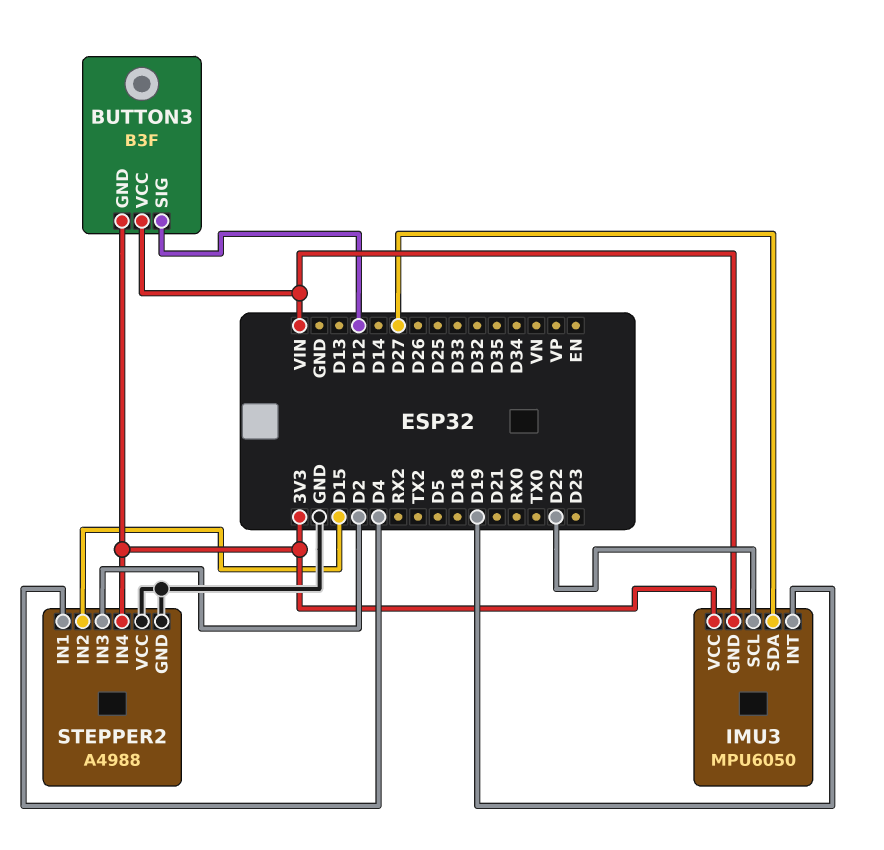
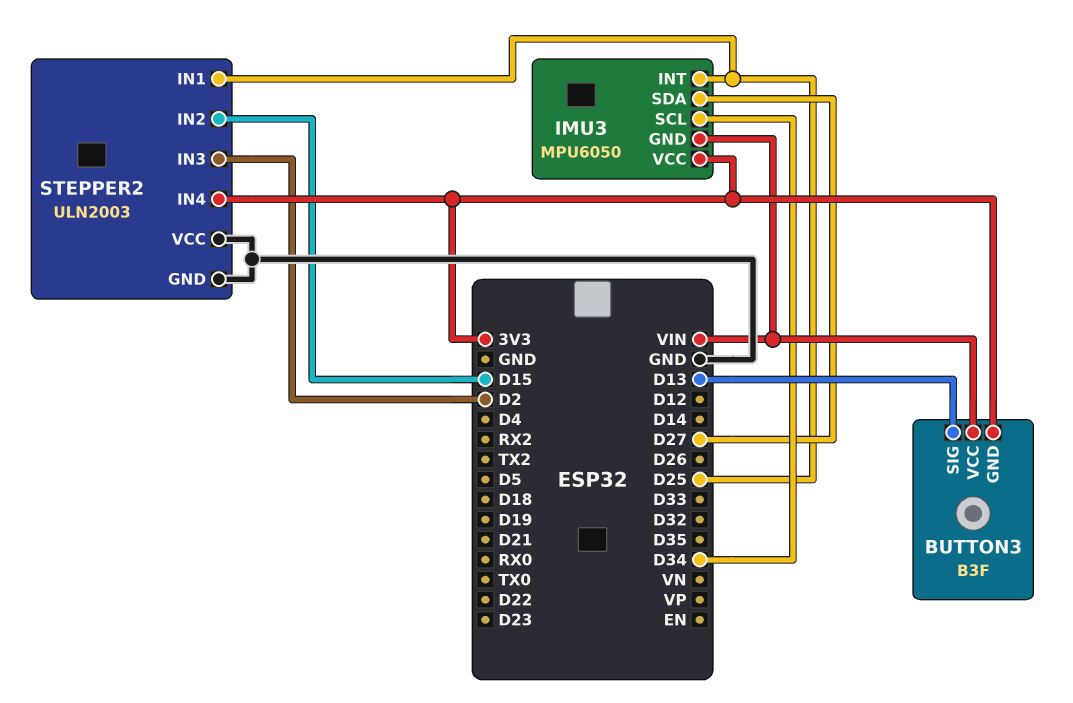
BUTTON3 pin SIG: D12 -> D13
IMU3 pin INT: D19 -> D25
IMU3 pin SCL: D22 -> D34
STEPPER2: A4988 -> ULN2003
STEPPER2 pin IN1: D4 -> D25

